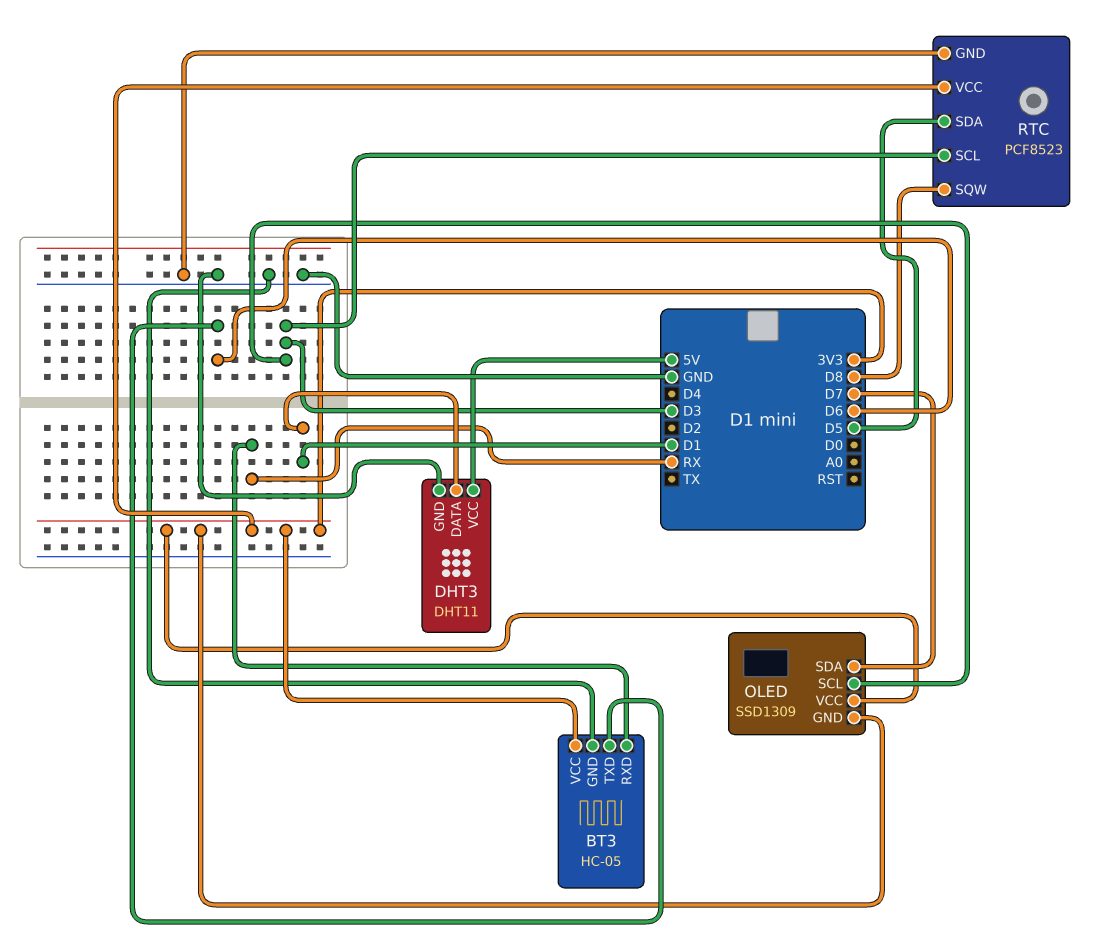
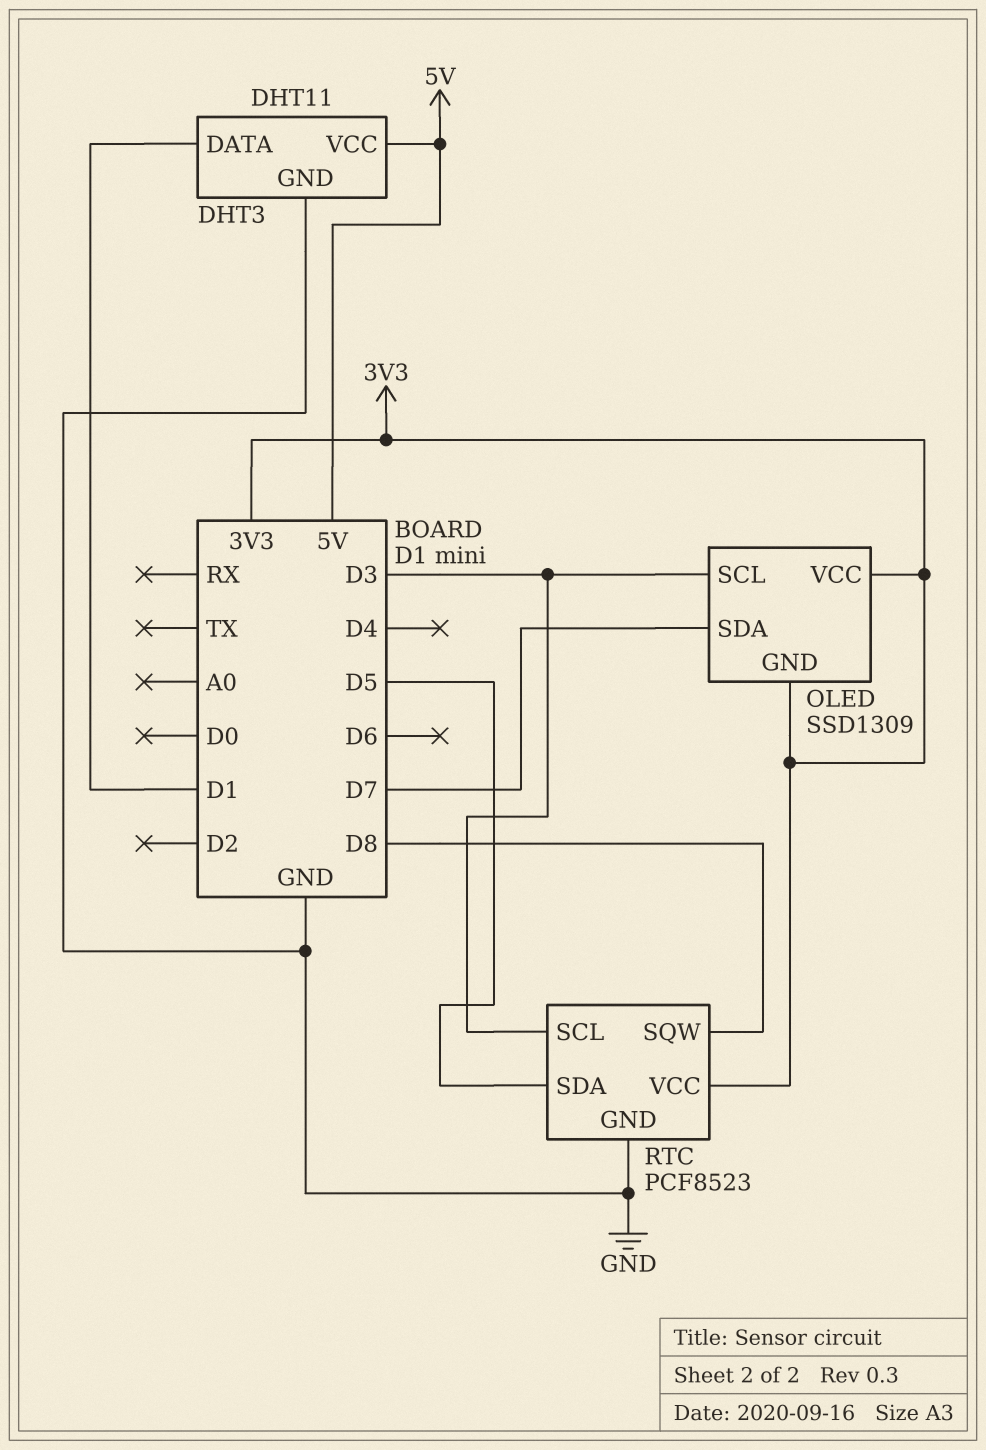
BT3: HC-05 -> none
BT3 pin GND: GND -> none
BT3 pin RXD: RX -> none
BT3 pin TXD: D6 -> none
BT3 pin VCC: 3V3 -> none

